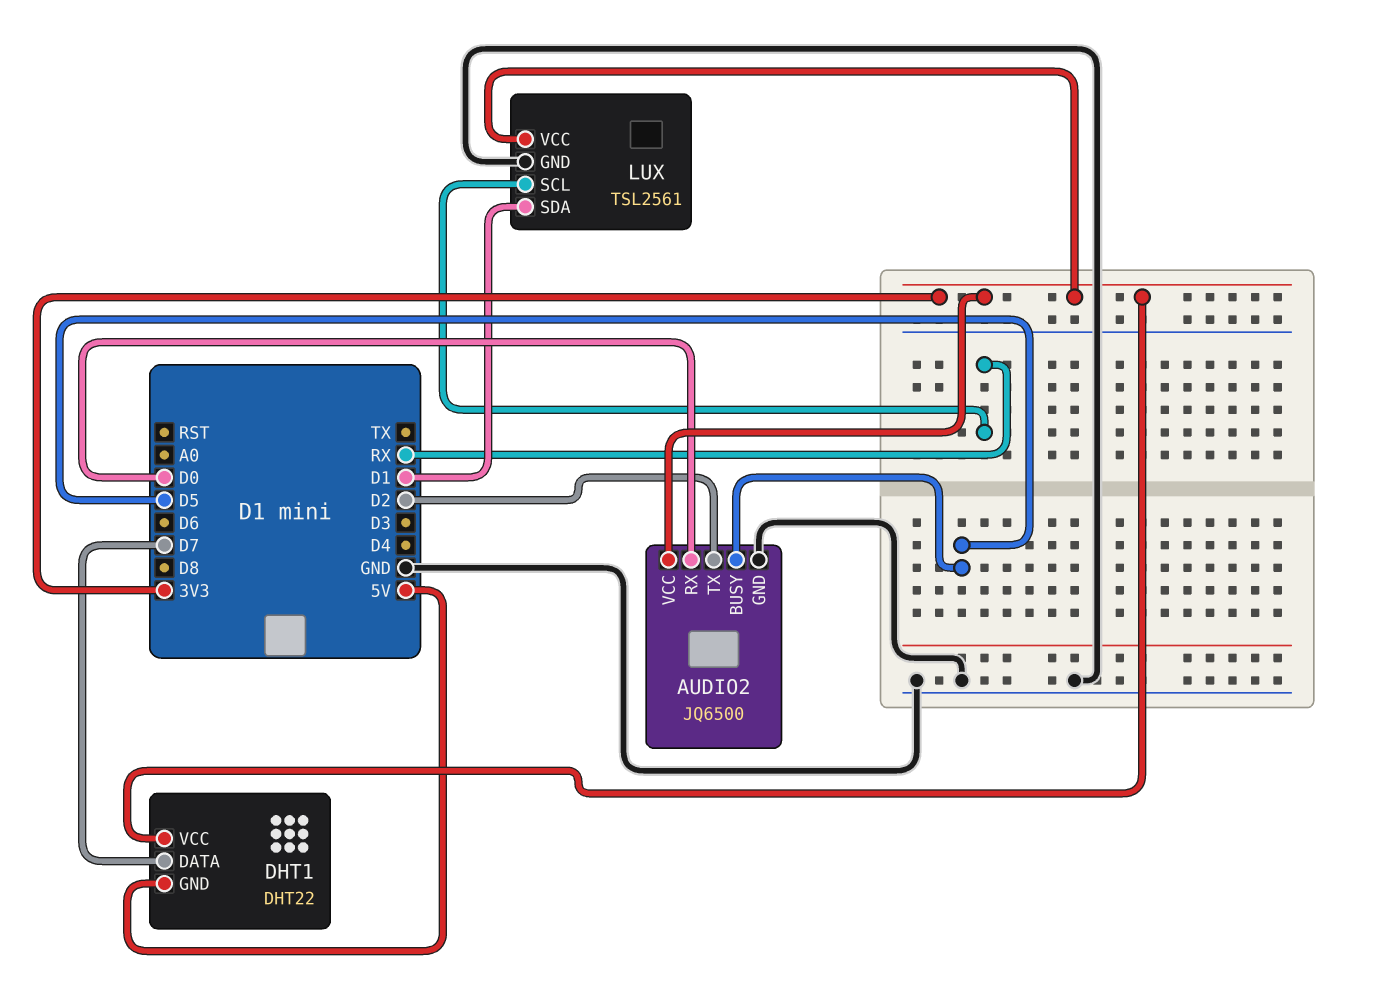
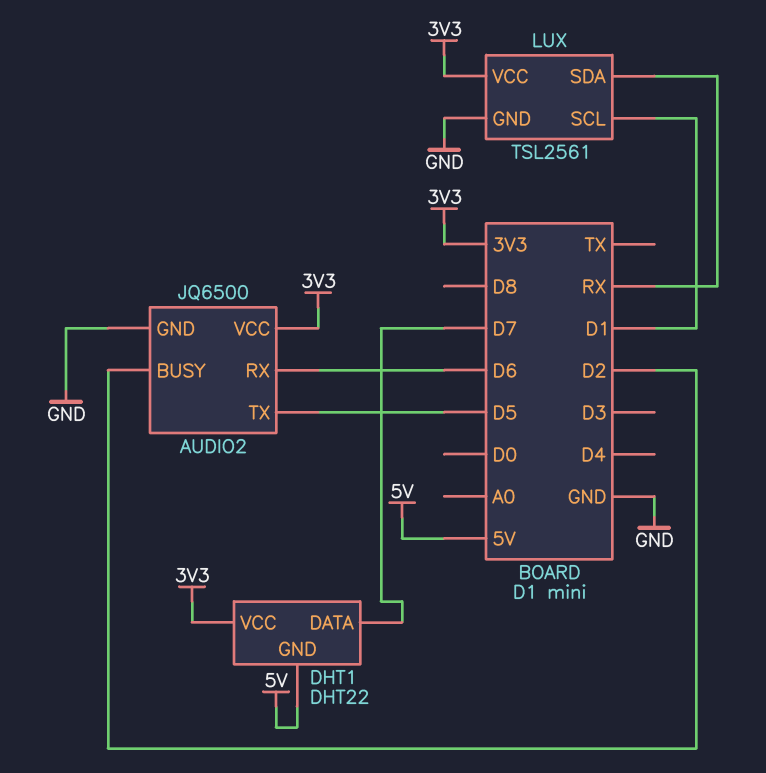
AUDIO2 pin BUSY: D5 -> D2
AUDIO2 pin RX: D0 -> D6
AUDIO2 pin TX: D2 -> D5
LUX pin SCL: RX -> D1
LUX pin SDA: D1 -> RX

